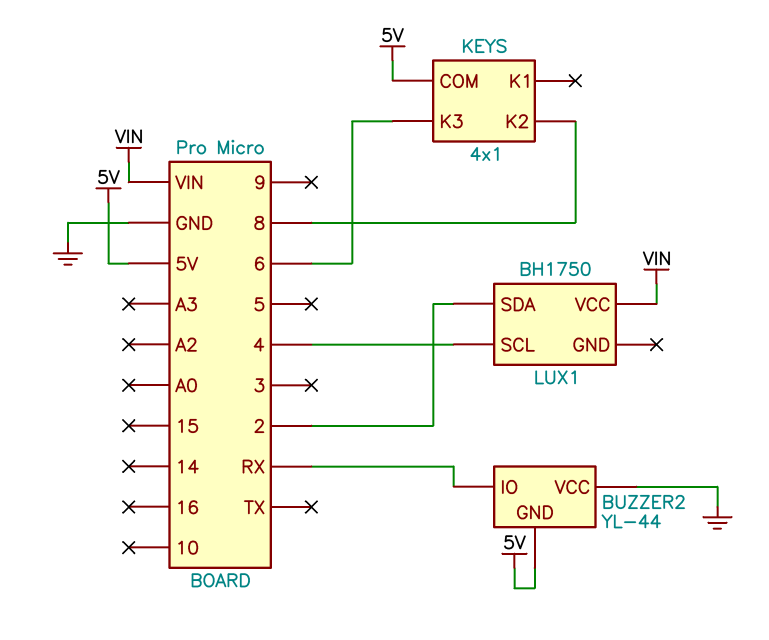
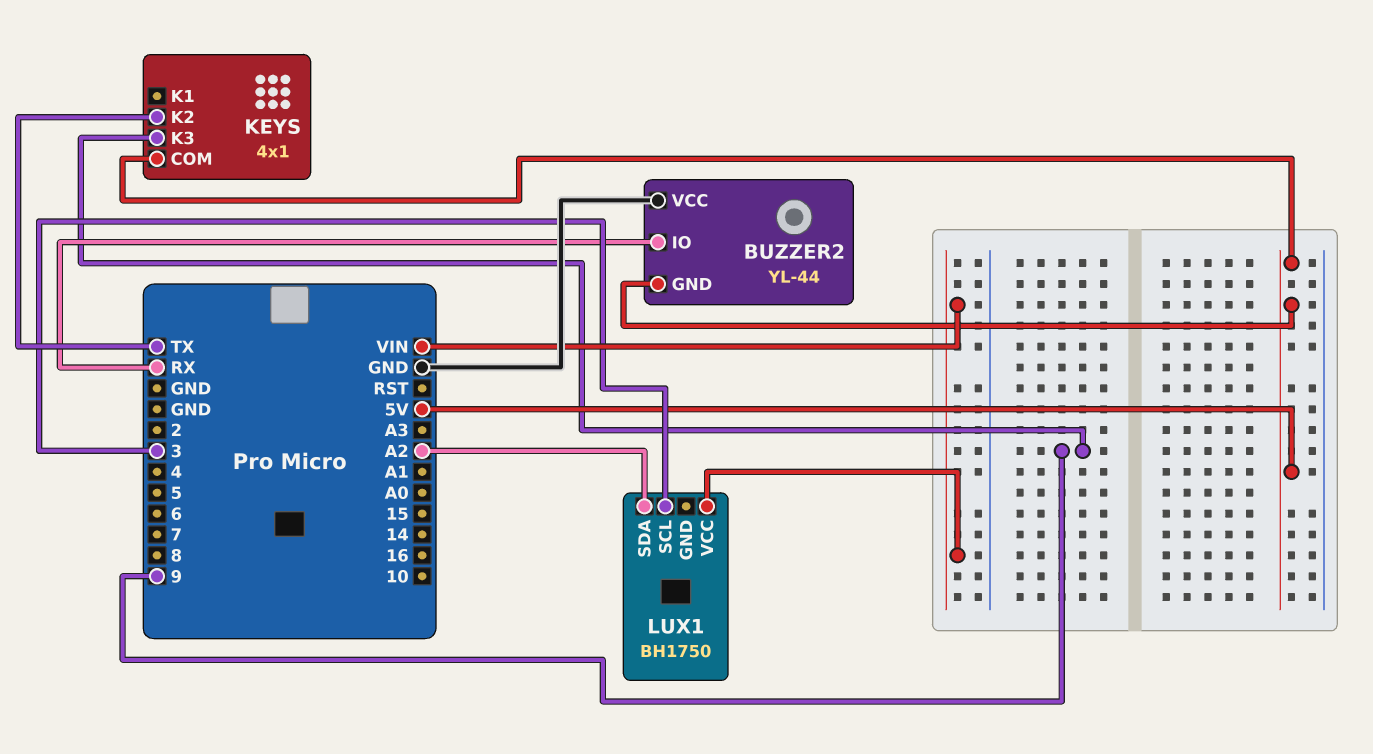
KEYS pin K2: 8 -> TX
KEYS pin K3: 6 -> 9
LUX1 pin SCL: 4 -> 3
LUX1 pin SDA: 2 -> A2

